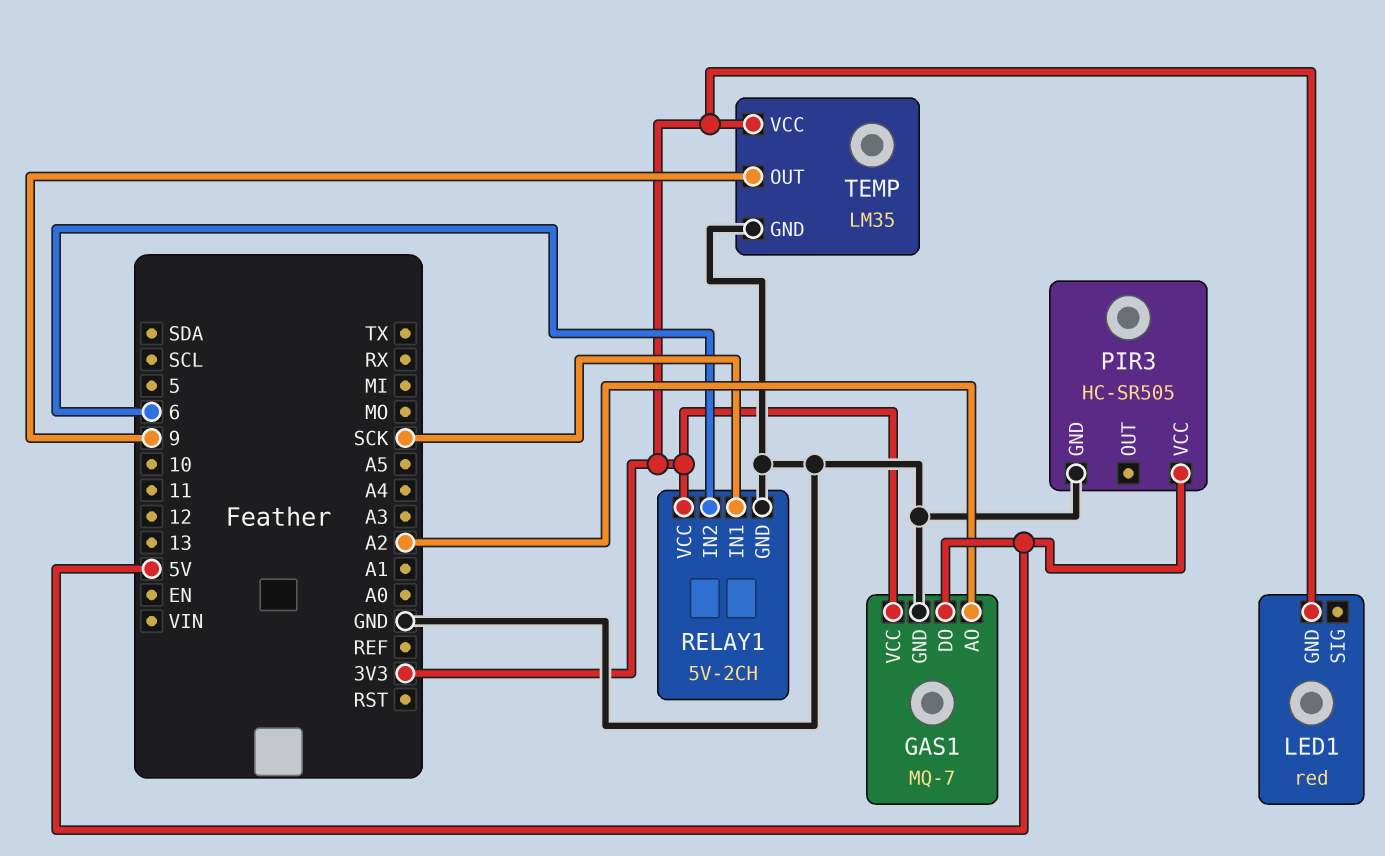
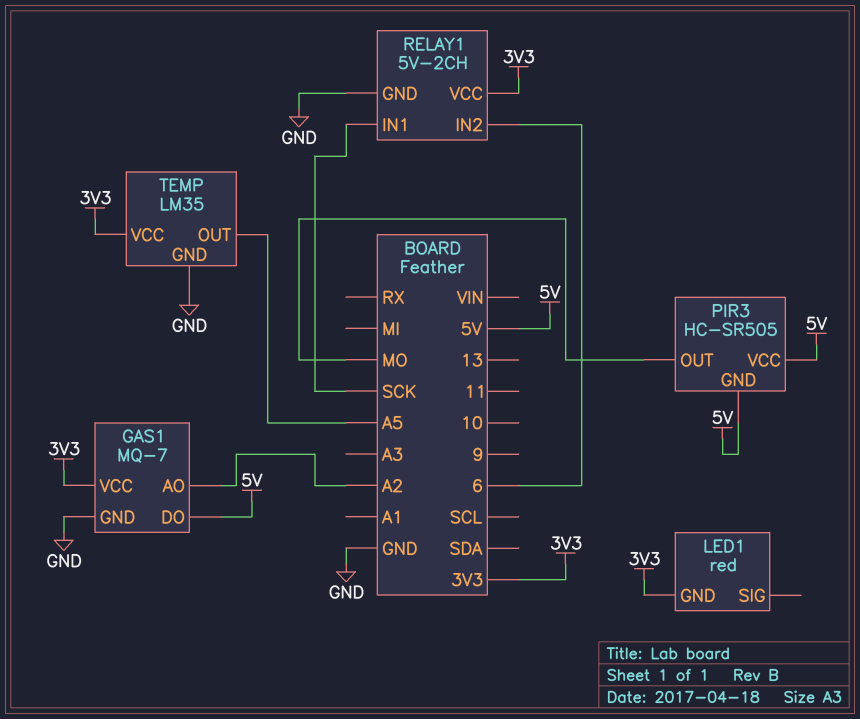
PIR3 pin GND: GND -> 5V
PIR3 pin OUT: none -> MO
TEMP pin OUT: 9 -> A5

